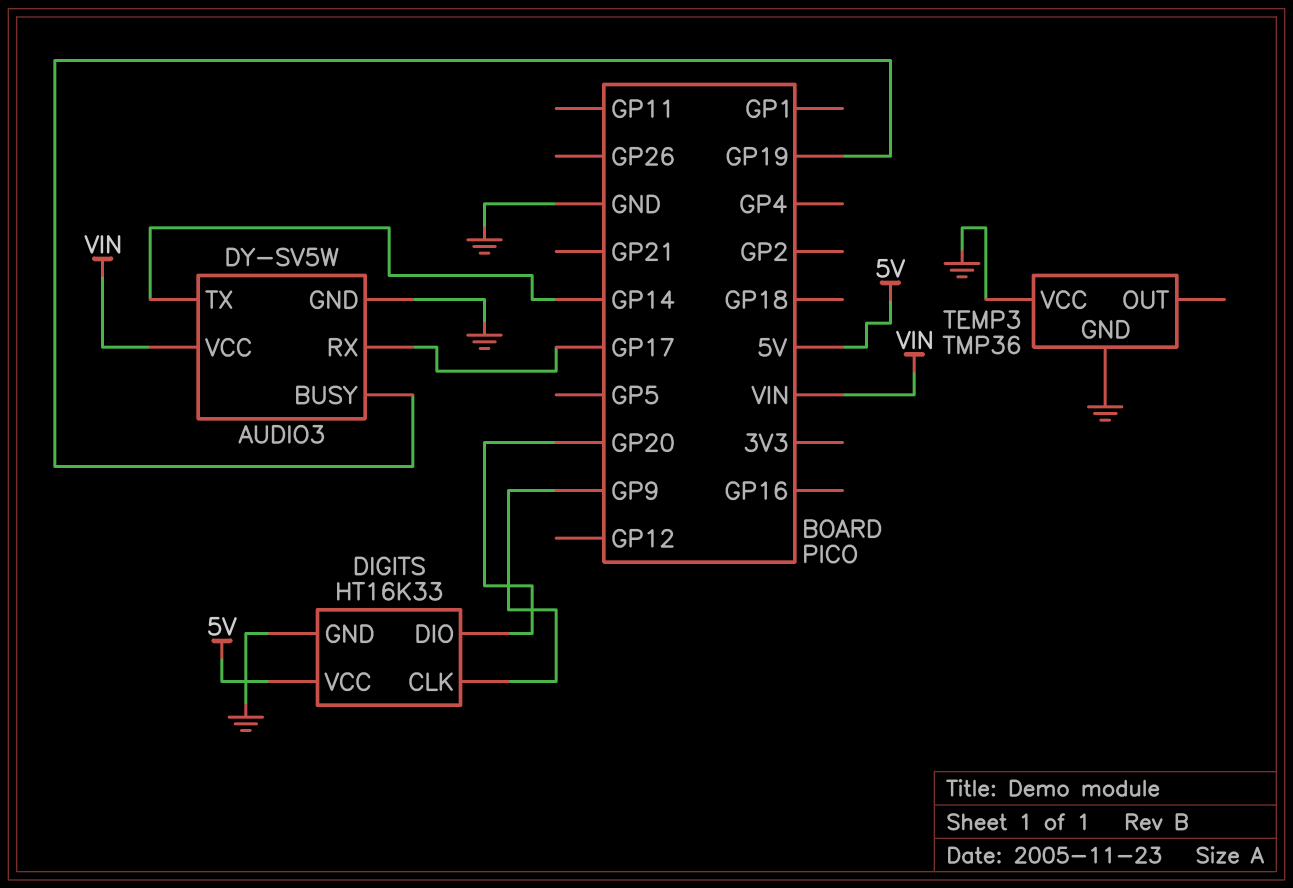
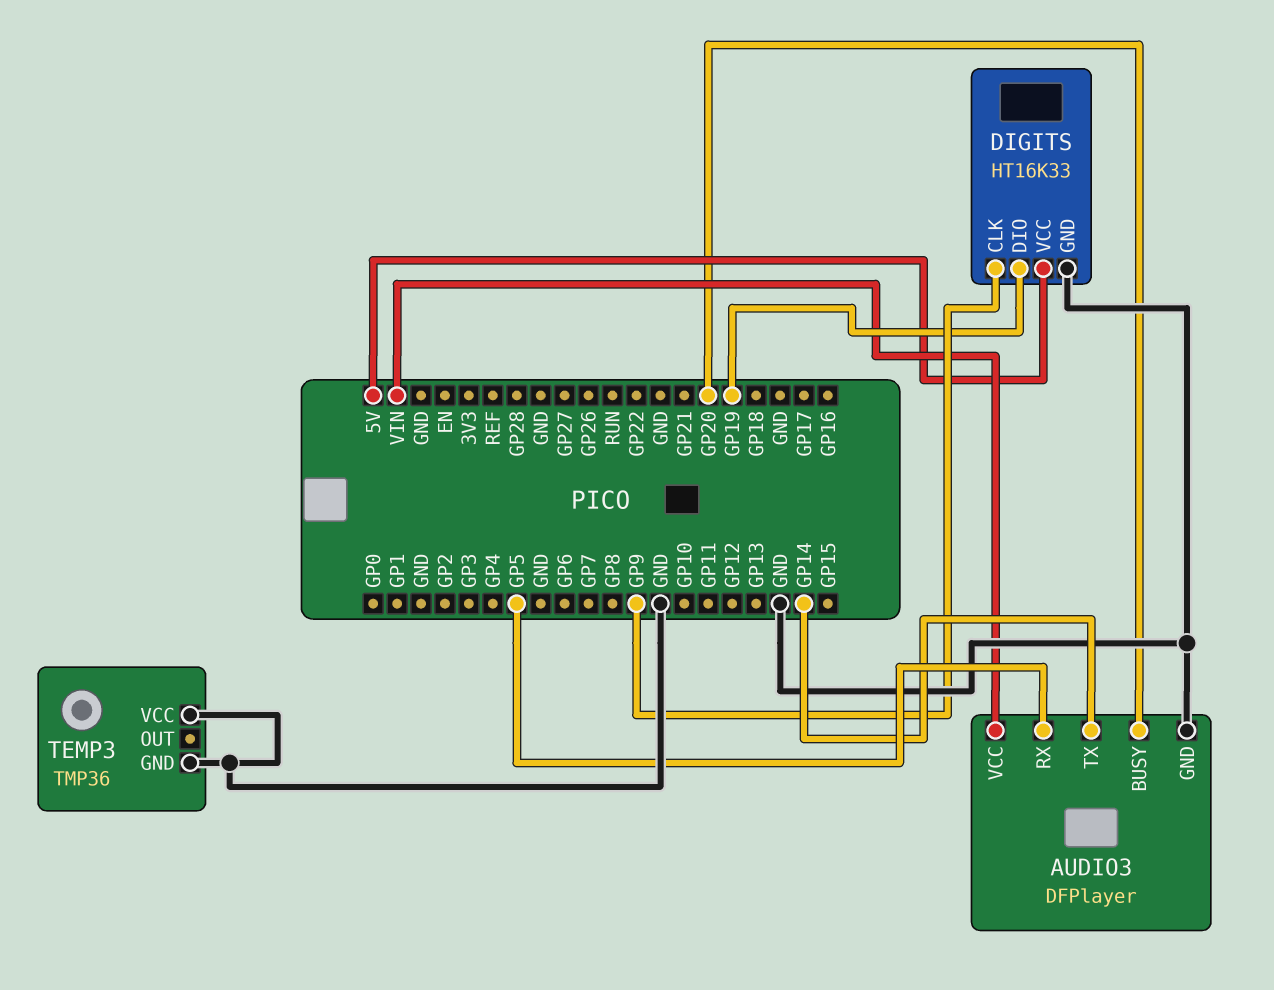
AUDIO3: DY-SV5W -> DFPlayer
AUDIO3 pin BUSY: GP19 -> GP20
AUDIO3 pin RX: GP17 -> GP5
DIGITS pin DIO: GP20 -> GP19

